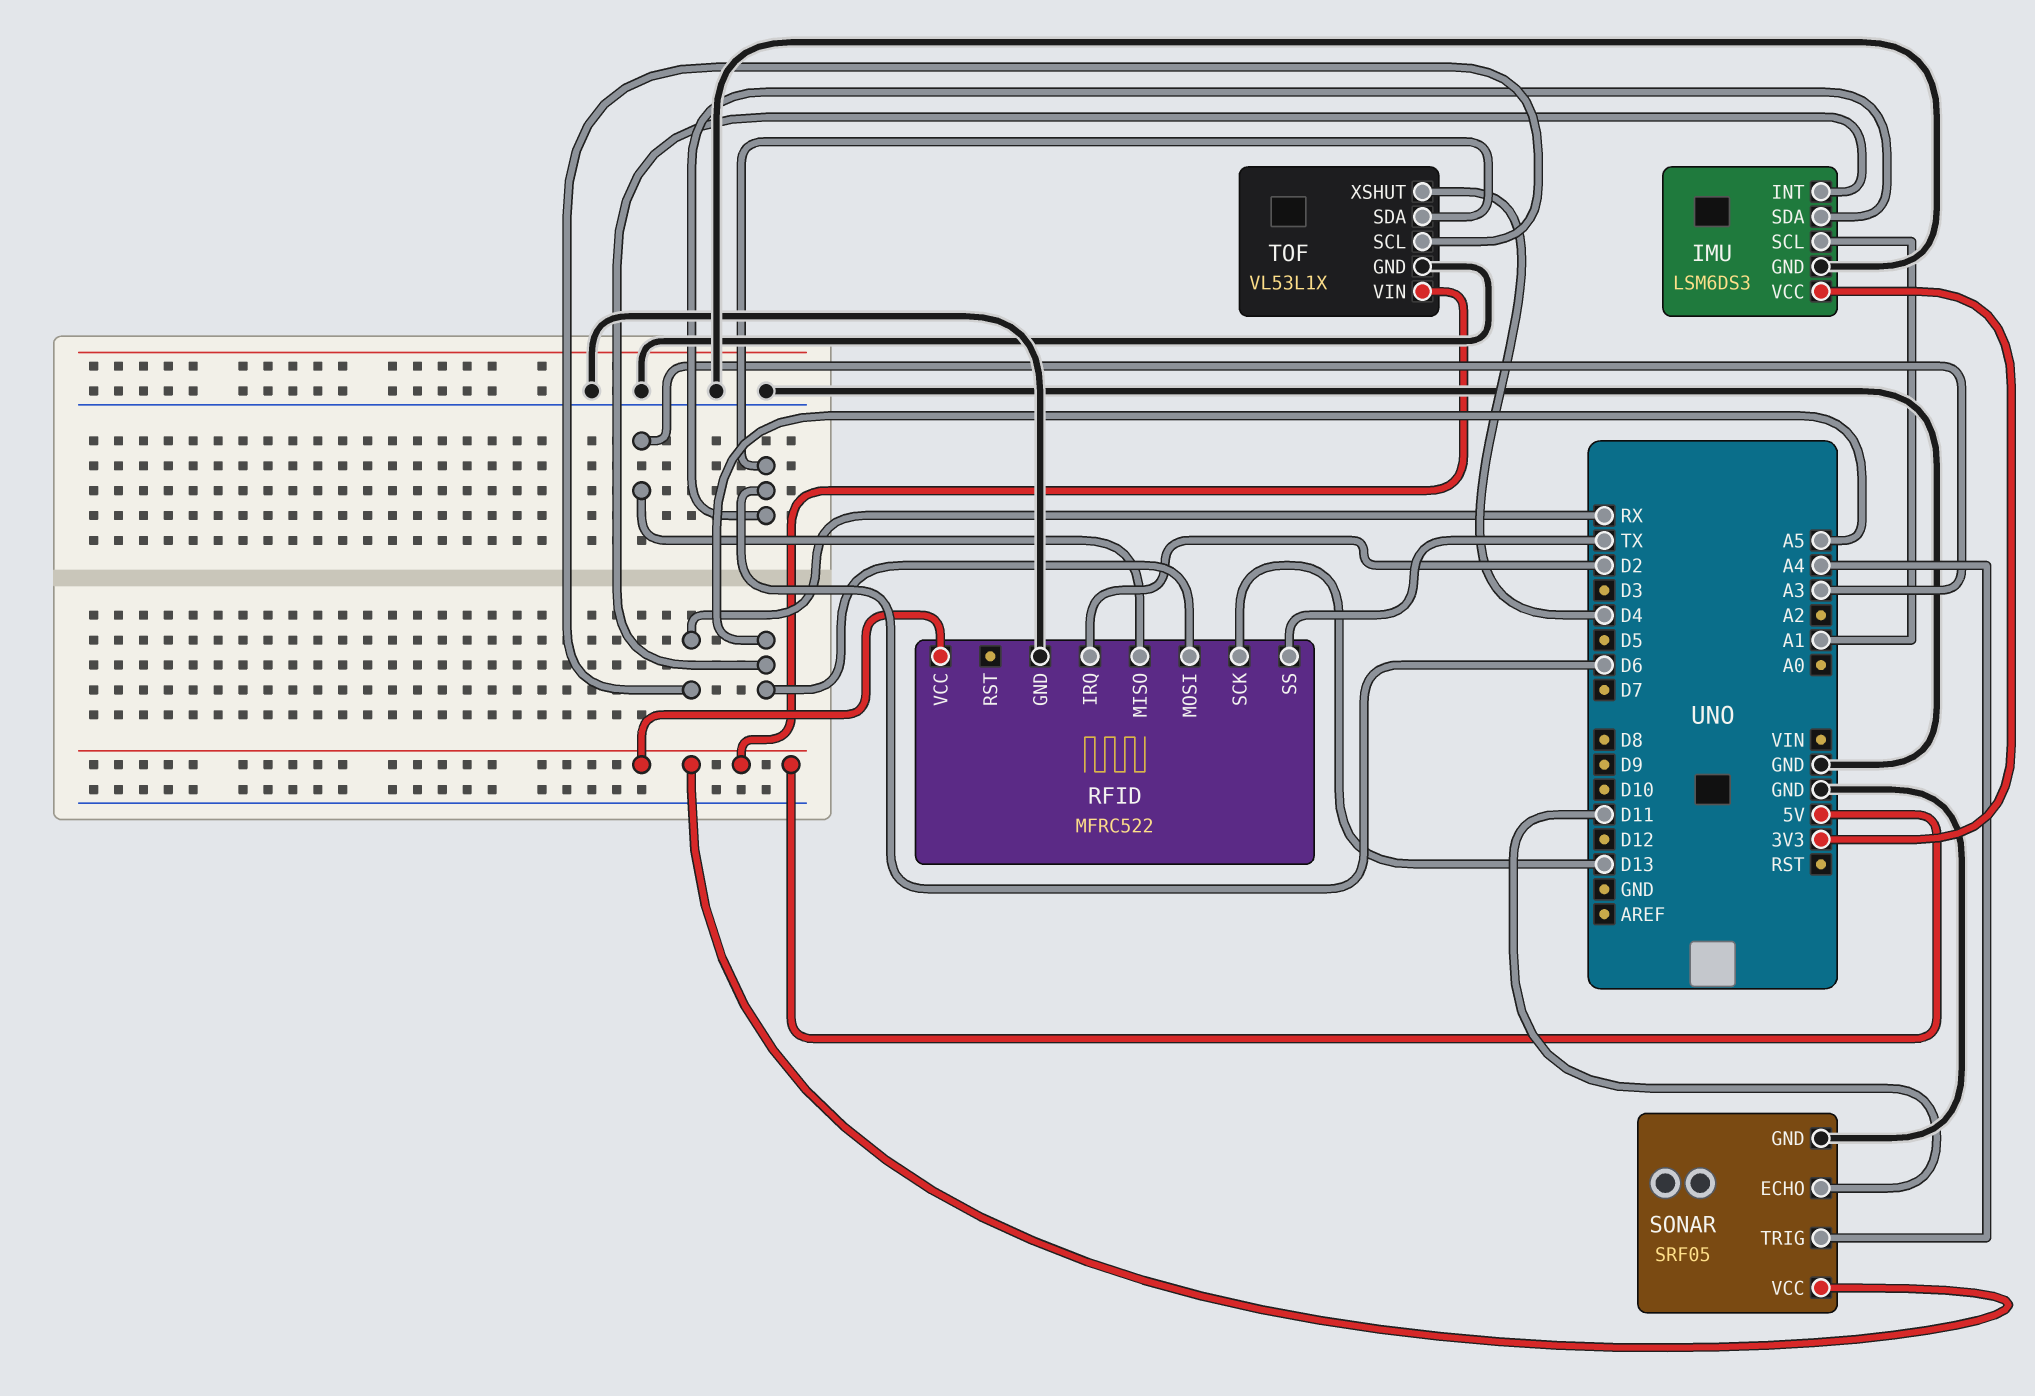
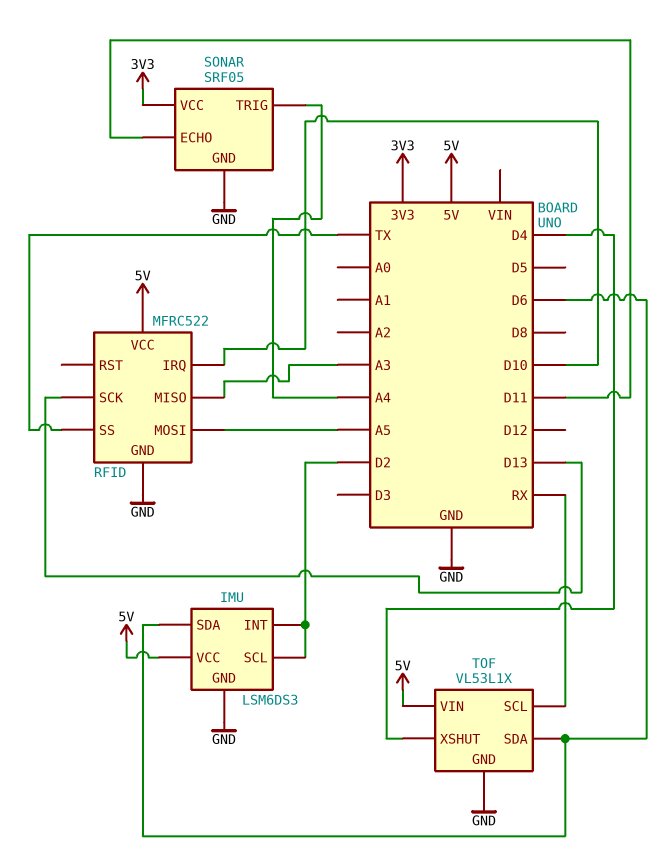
IMU pin INT: A5 -> D2
IMU pin SCL: A1 -> D2
IMU pin VCC: 3V3 -> 5V
RFID pin IRQ: D2 -> D10
SONAR pin VCC: 5V -> 3V3

